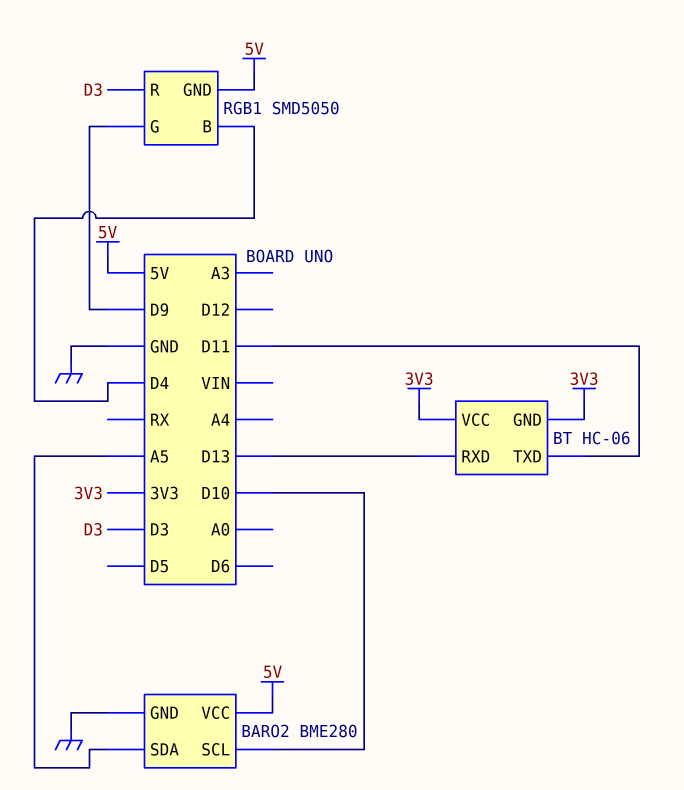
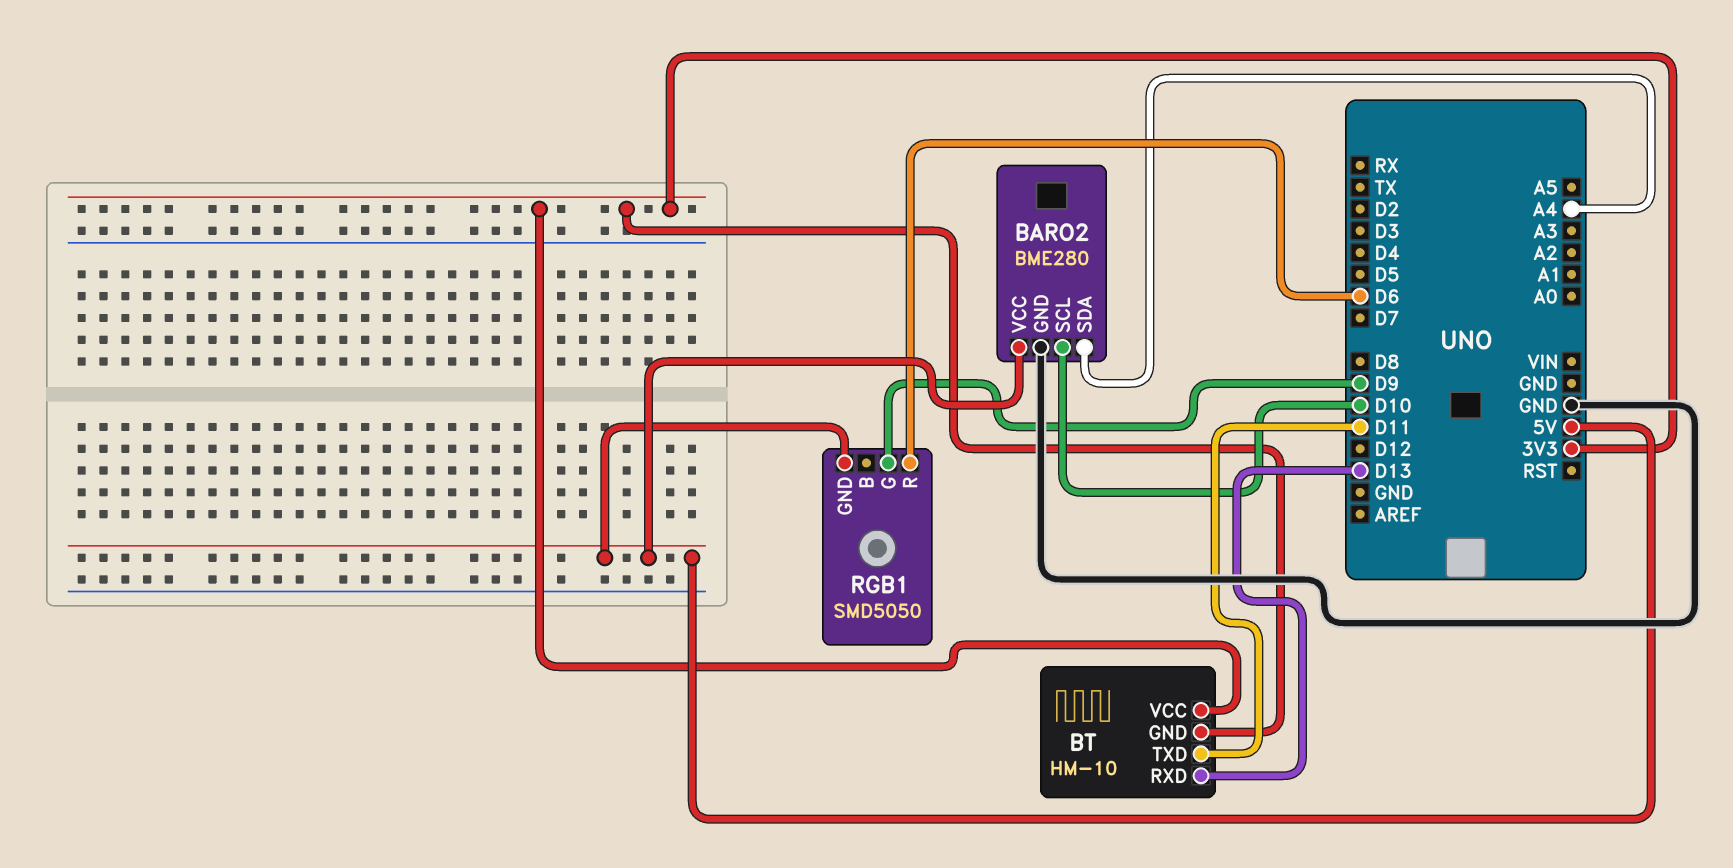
BARO2 pin SDA: A5 -> A4
BT: HC-06 -> HM-10
RGB1 pin B: D4 -> none
RGB1 pin R: D3 -> D6

